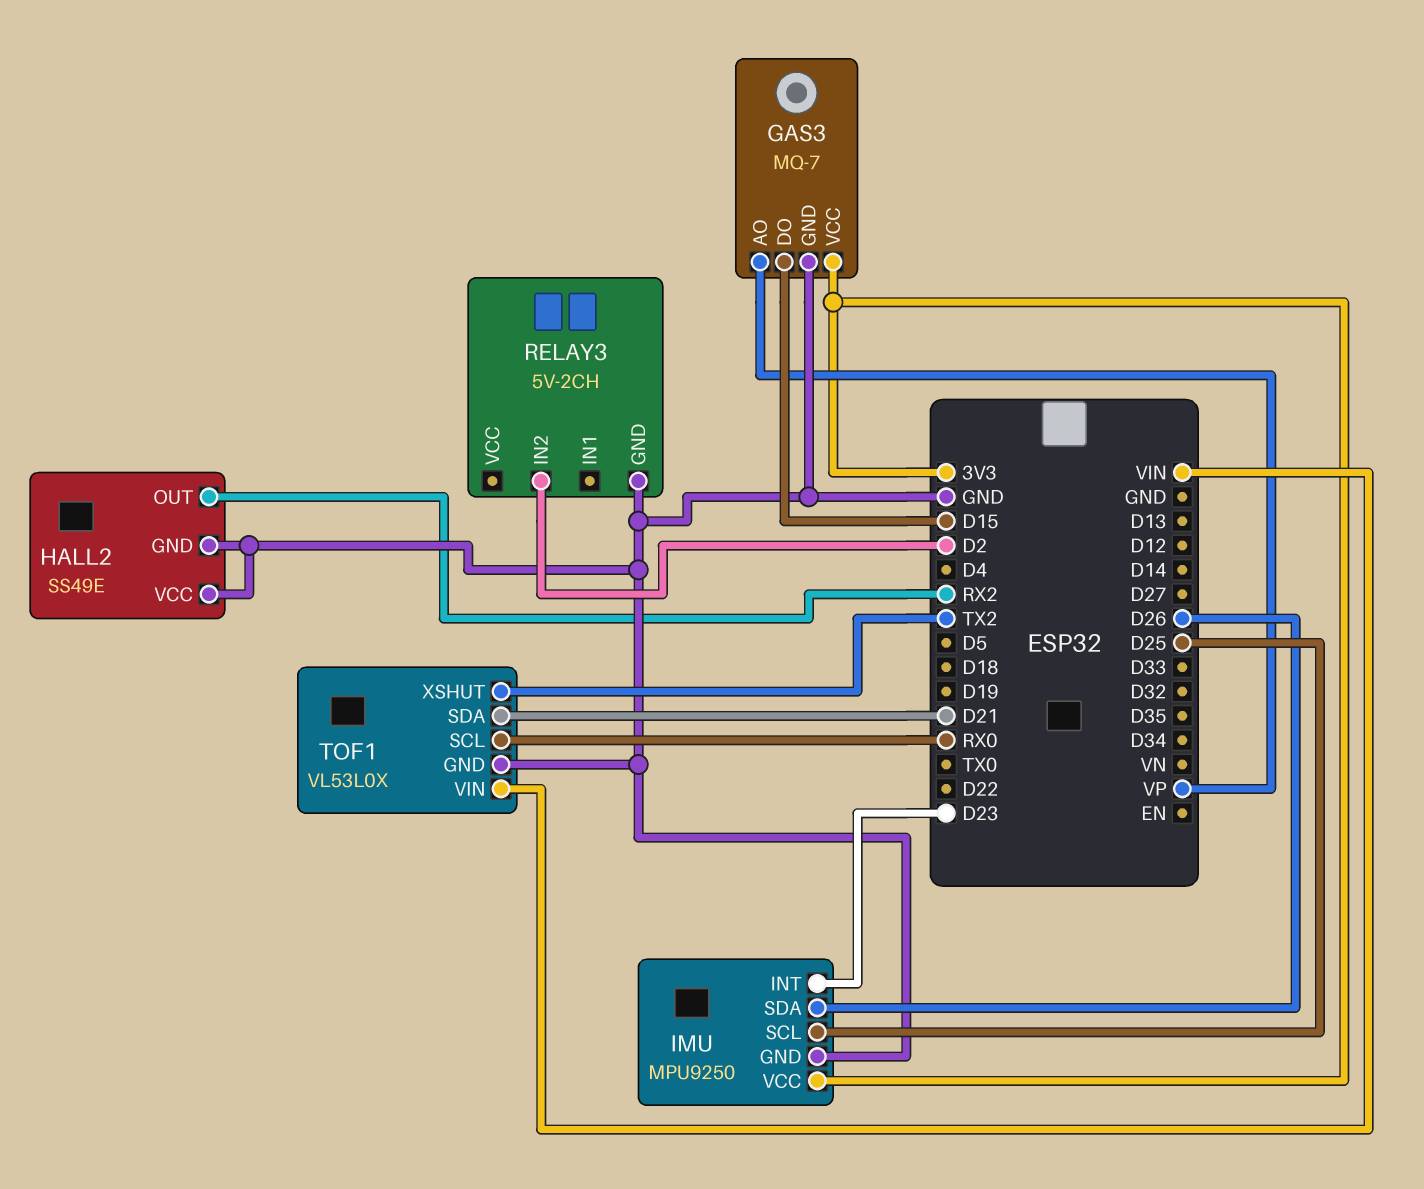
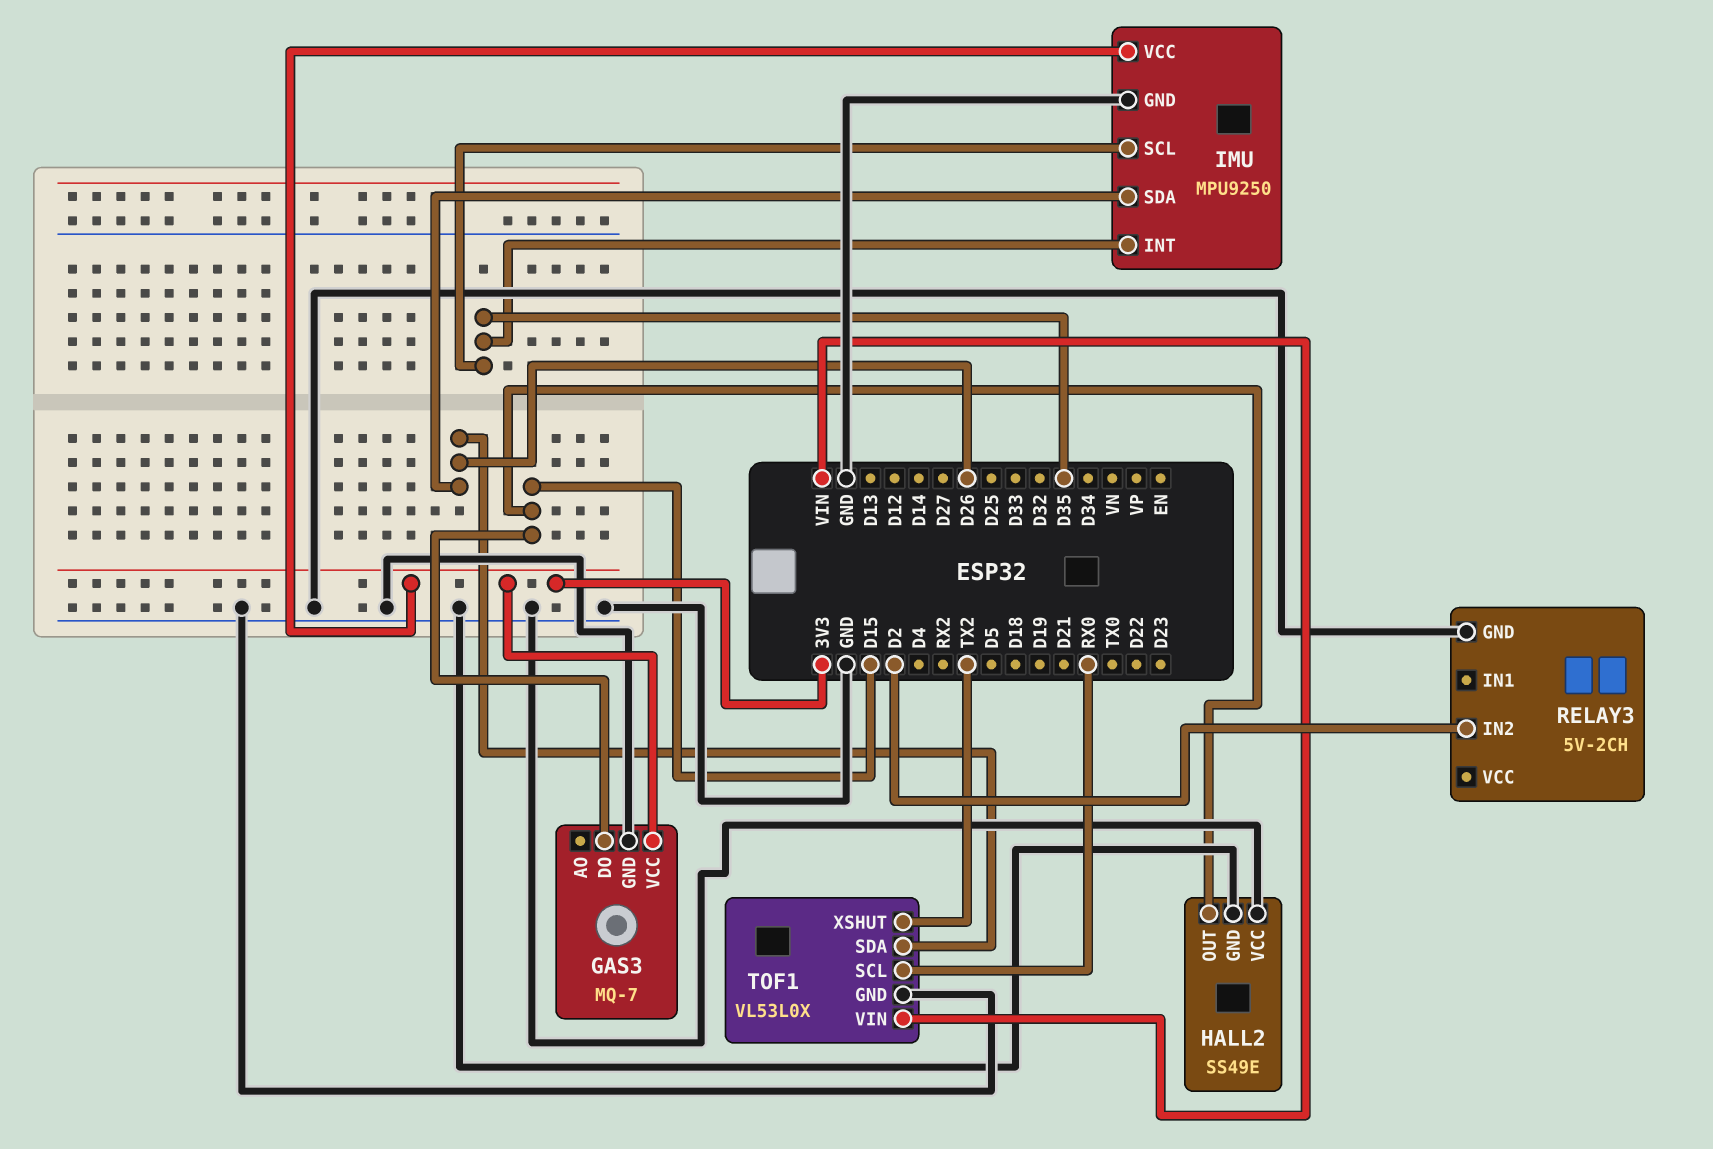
GAS3 pin AO: VP -> none
HALL2 pin OUT: RX2 -> D15
IMU pin INT: D23 -> D35
IMU pin SCL: D25 -> D35
TOF1 pin SDA: D21 -> D26

